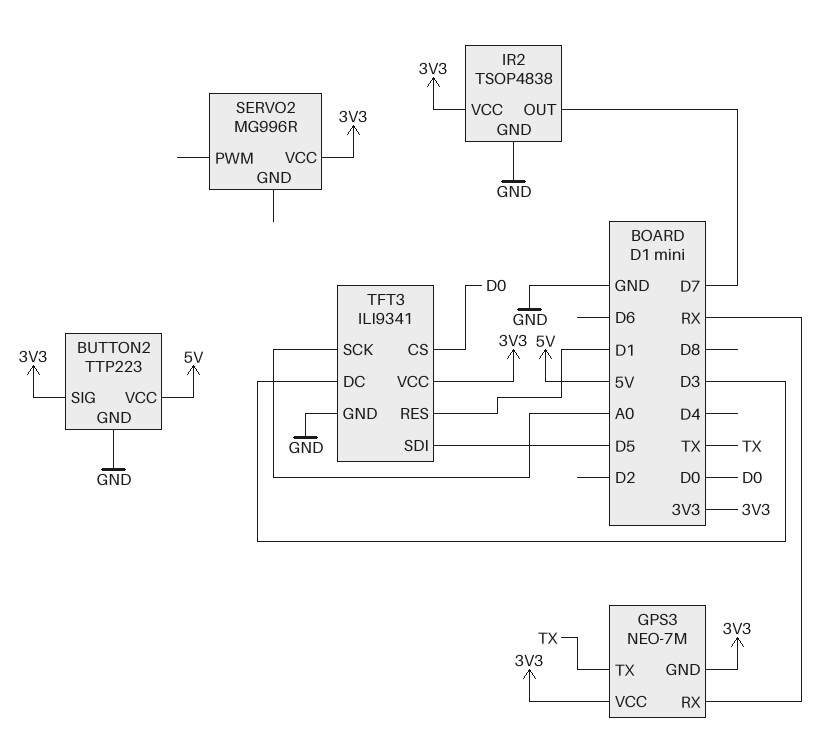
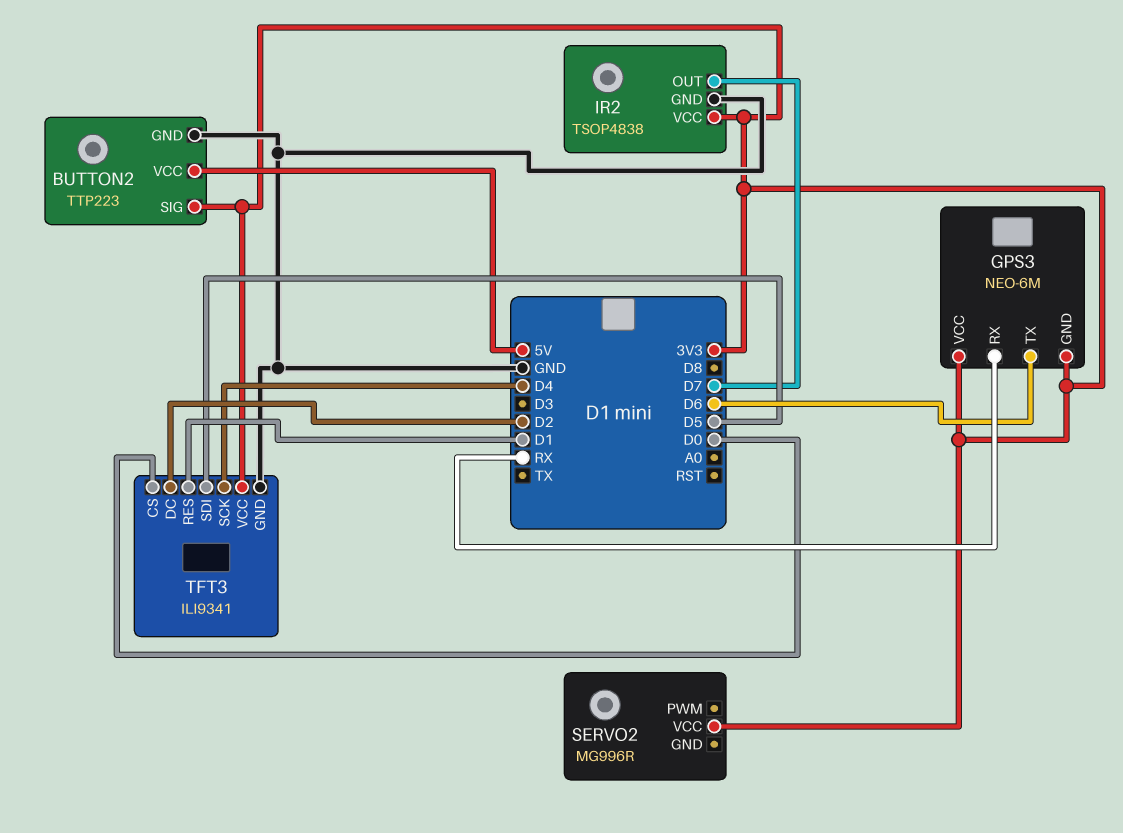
GPS3: NEO-7M -> NEO-6M
GPS3 pin TX: TX -> D6
TFT3 pin DC: D3 -> D2
TFT3 pin SCK: A0 -> D4

